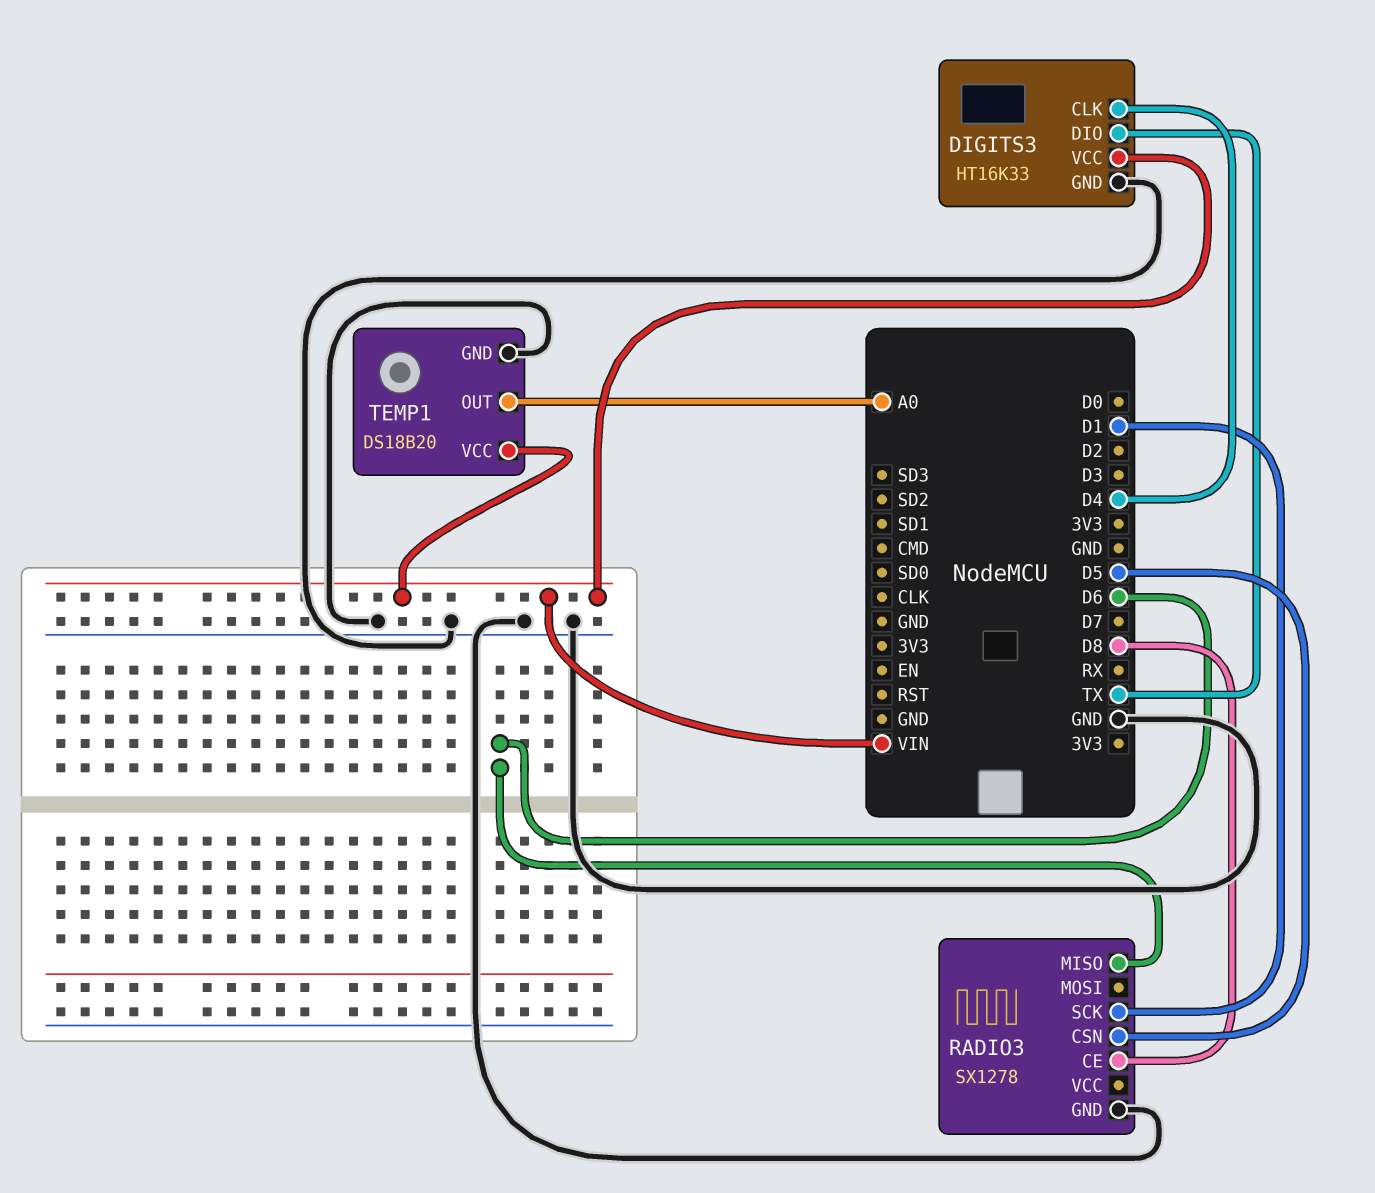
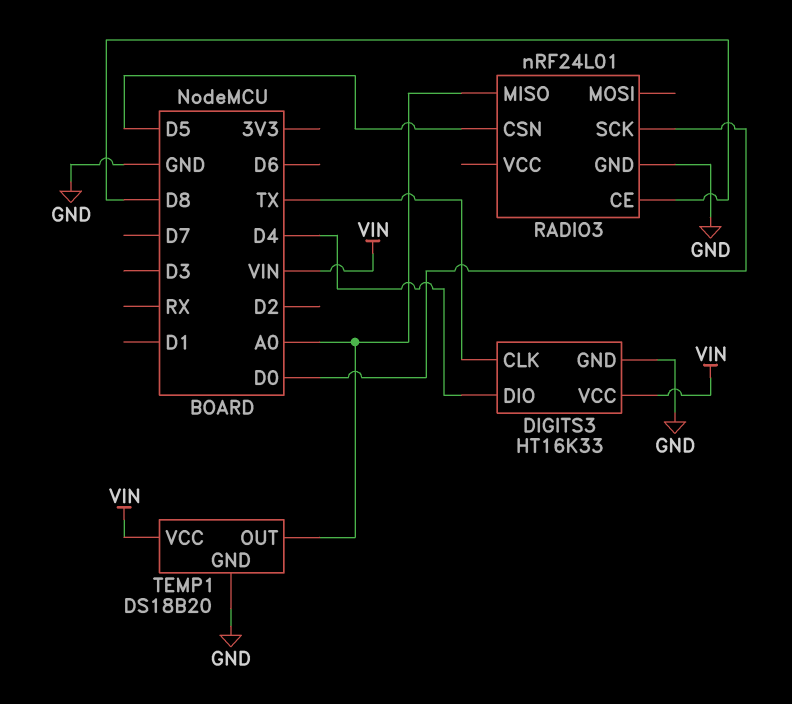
DIGITS3 pin CLK: D4 -> TX
DIGITS3 pin DIO: TX -> D4
RADIO3: SX1278 -> nRF24L01
RADIO3 pin MISO: D6 -> A0
RADIO3 pin SCK: D1 -> D0

